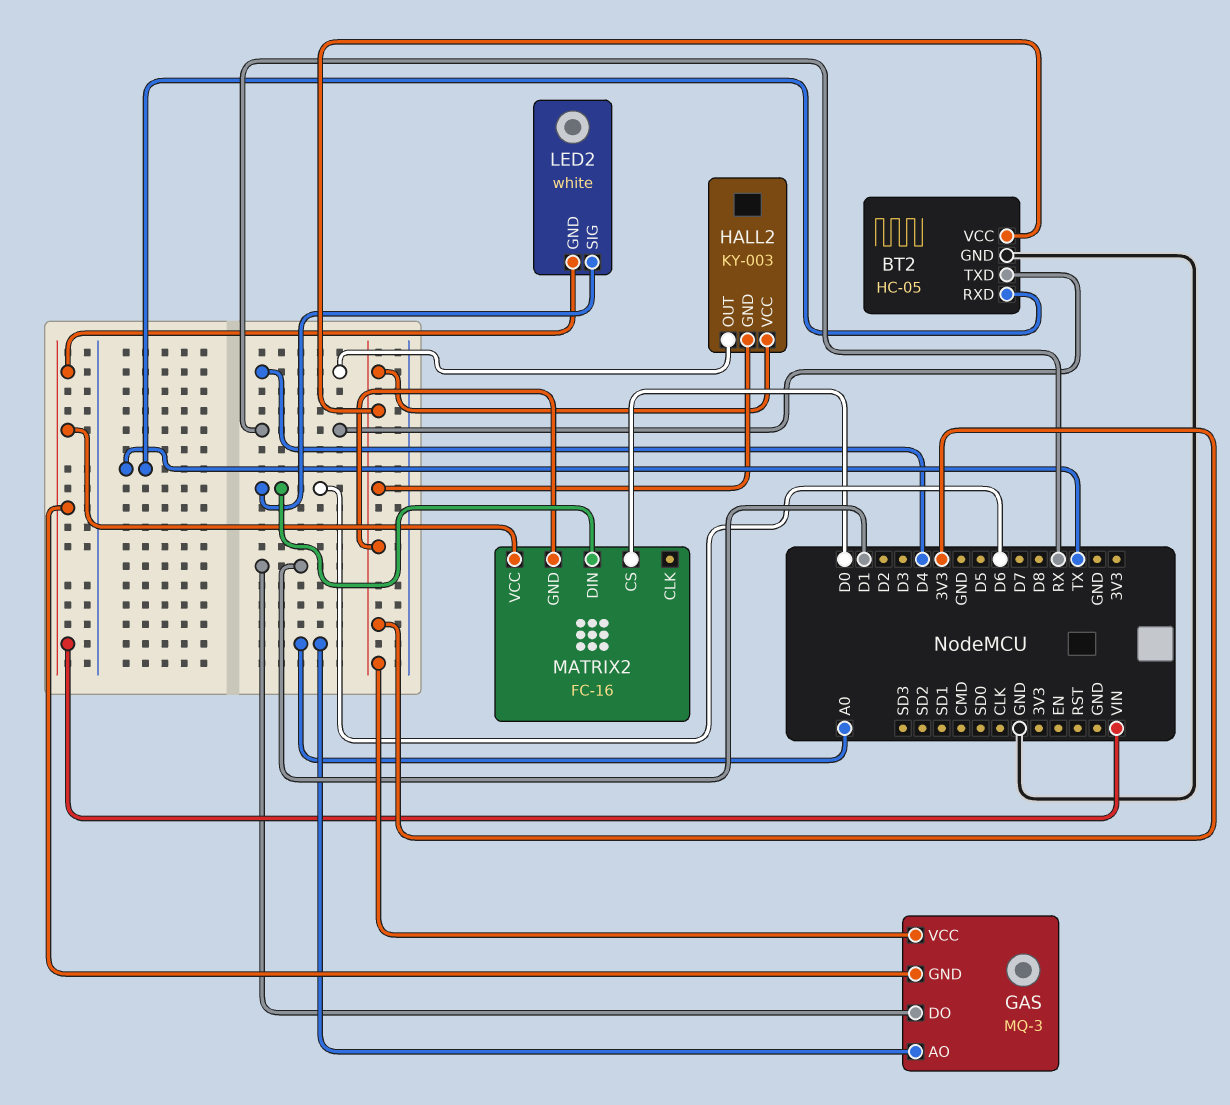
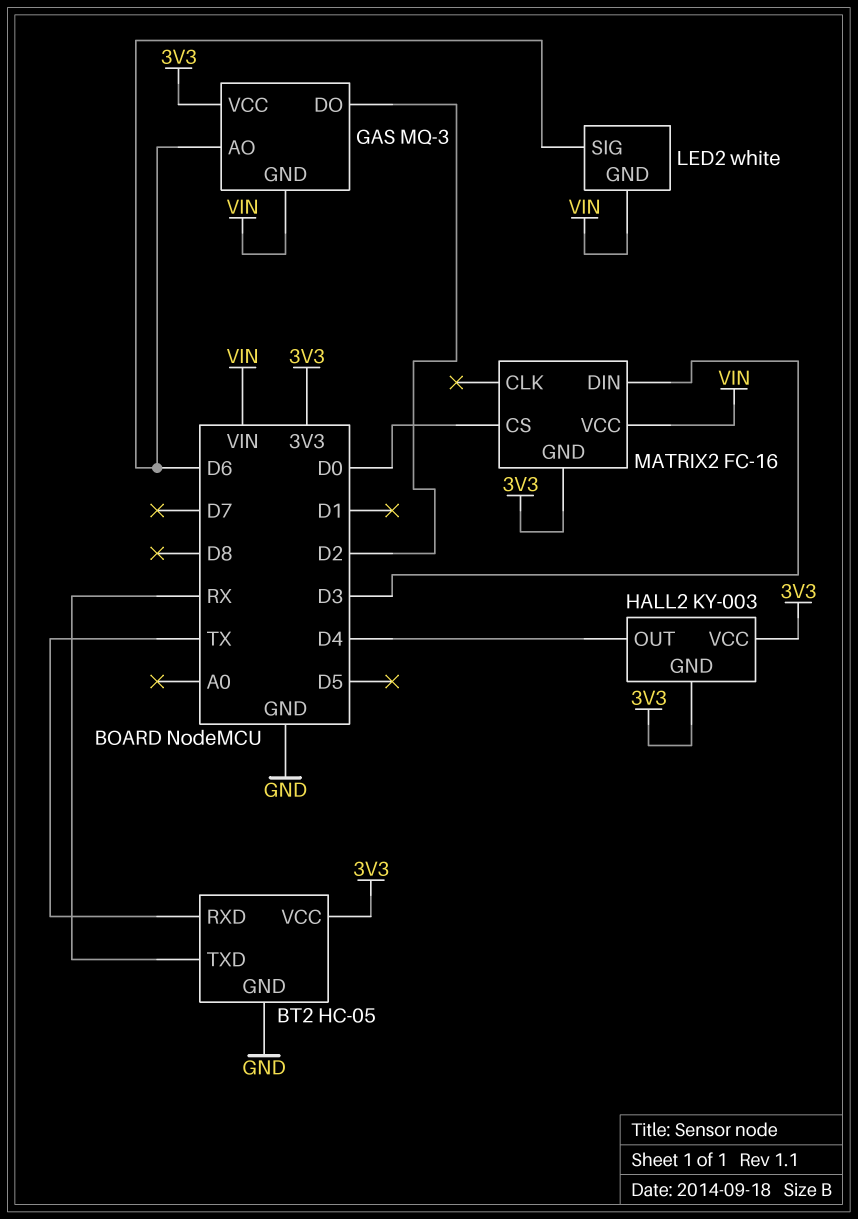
GAS pin AO: A0 -> D6
GAS pin DO: D1 -> D2
MATRIX2 pin DIN: D6 -> D3

